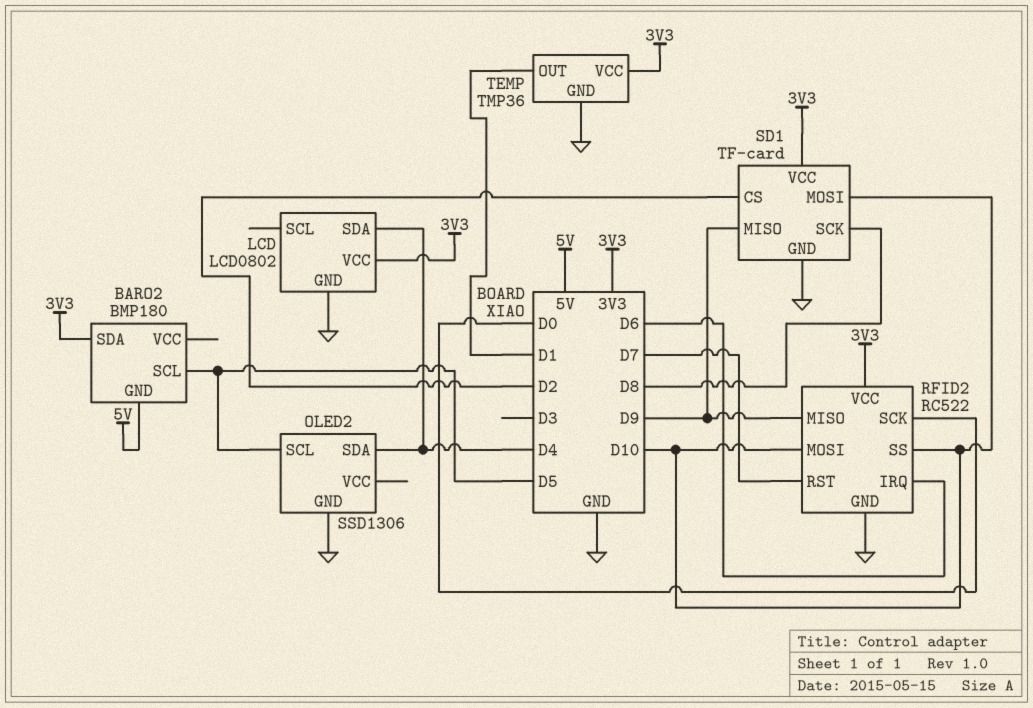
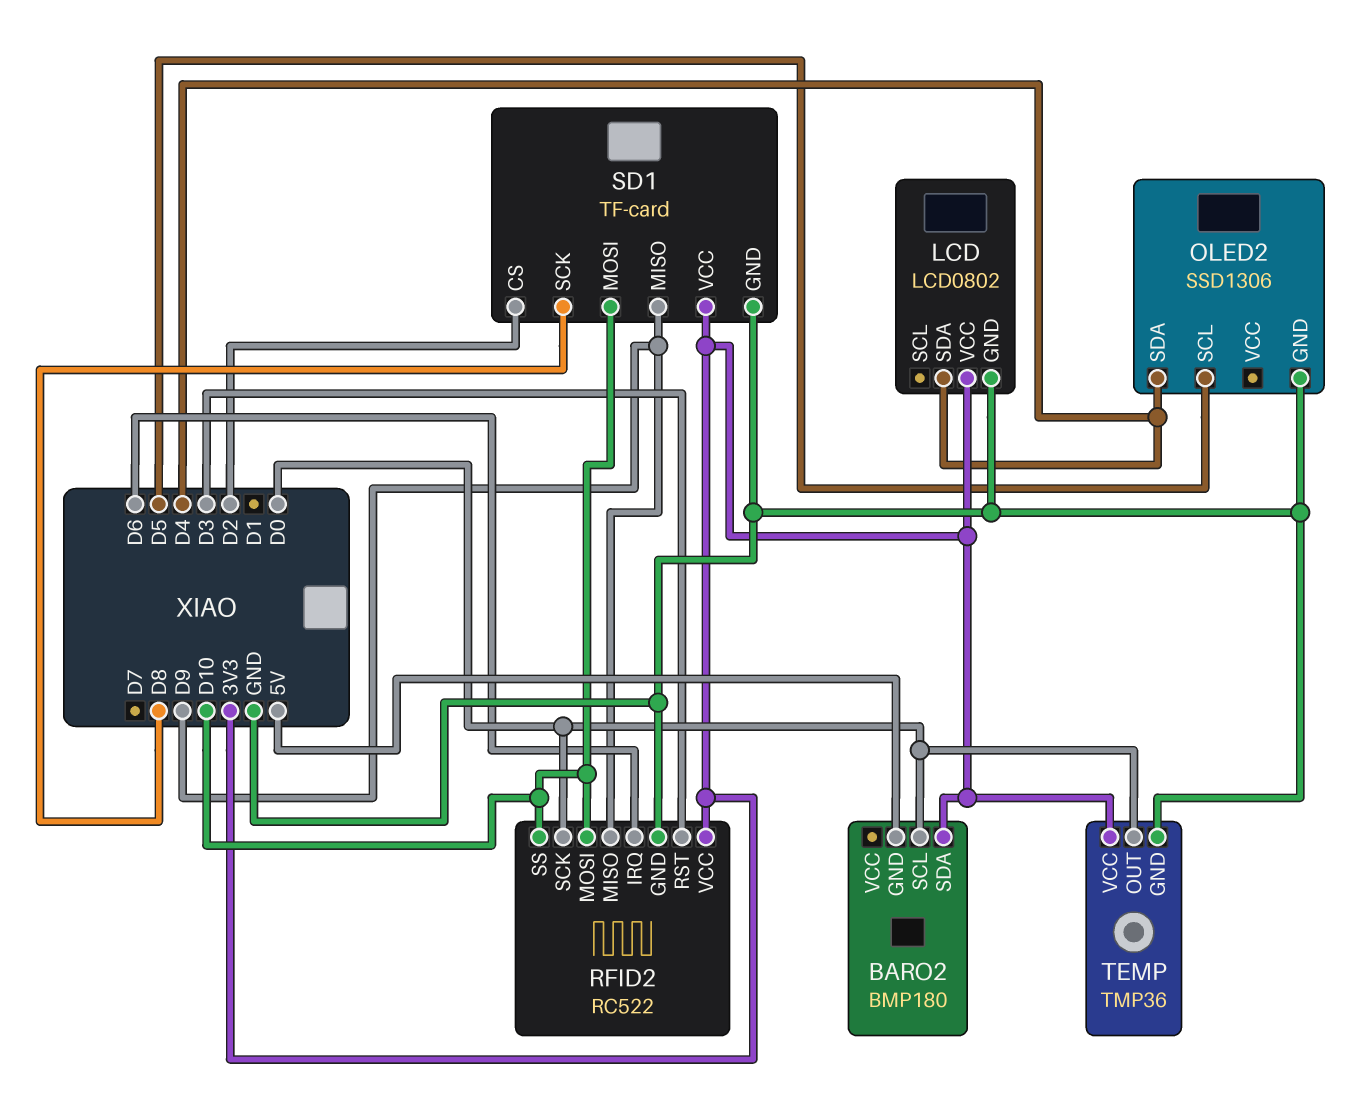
BARO2 pin SCL: D5 -> D0
RFID2 pin RST: D7 -> D3
TEMP pin OUT: D1 -> D0

